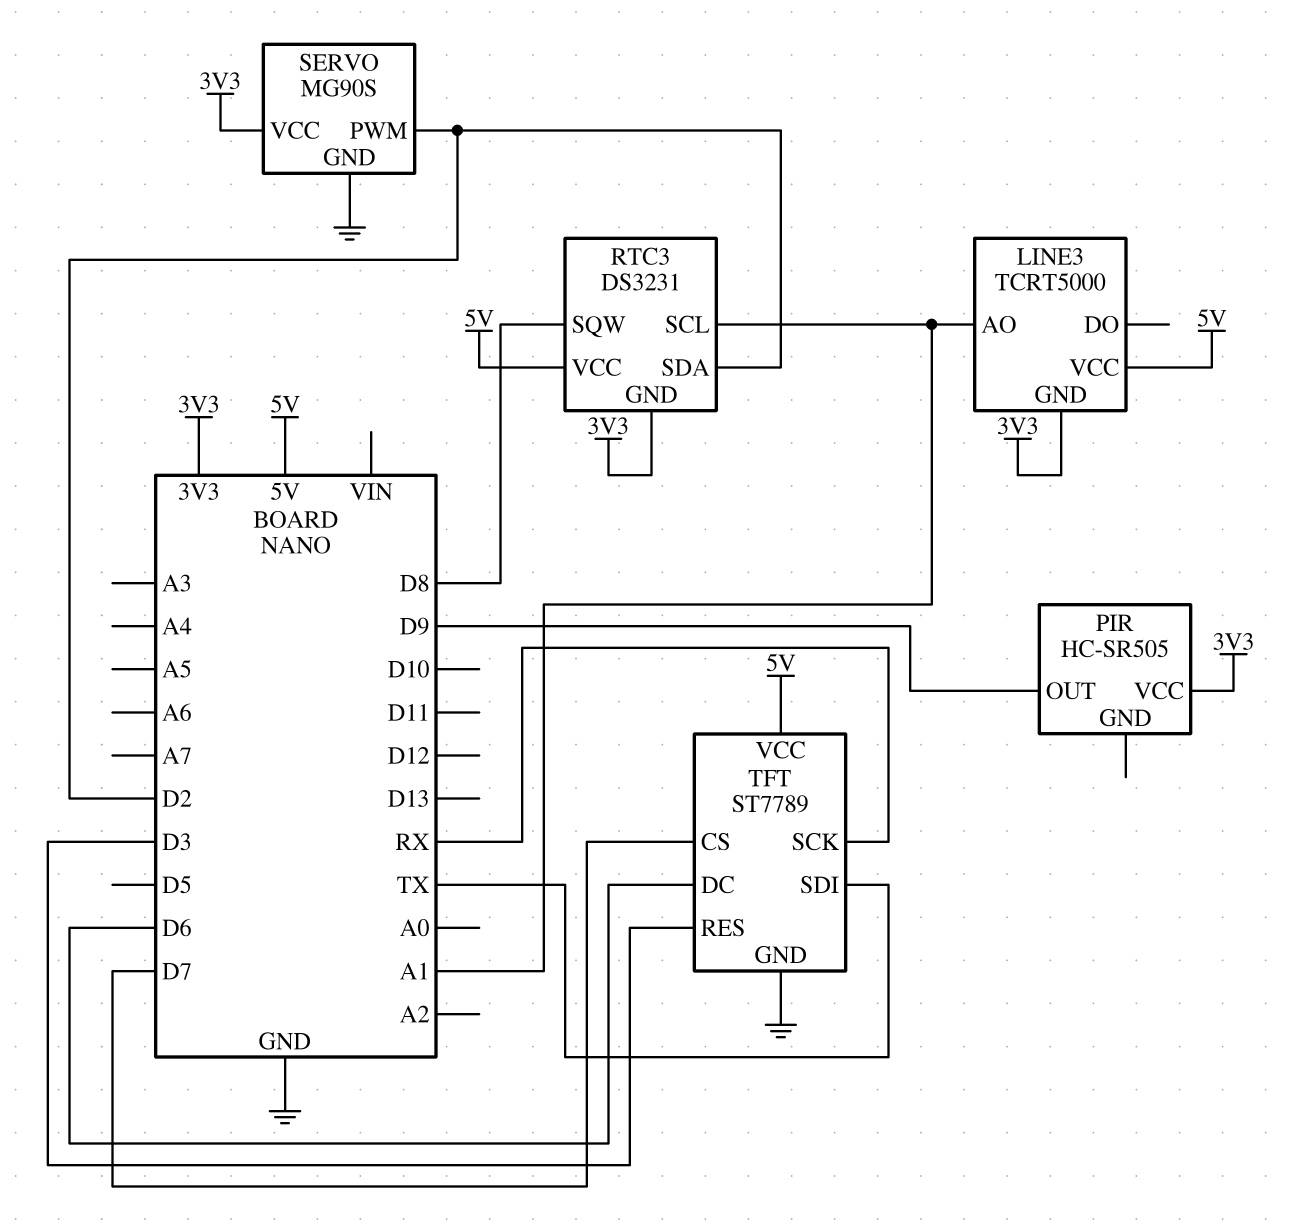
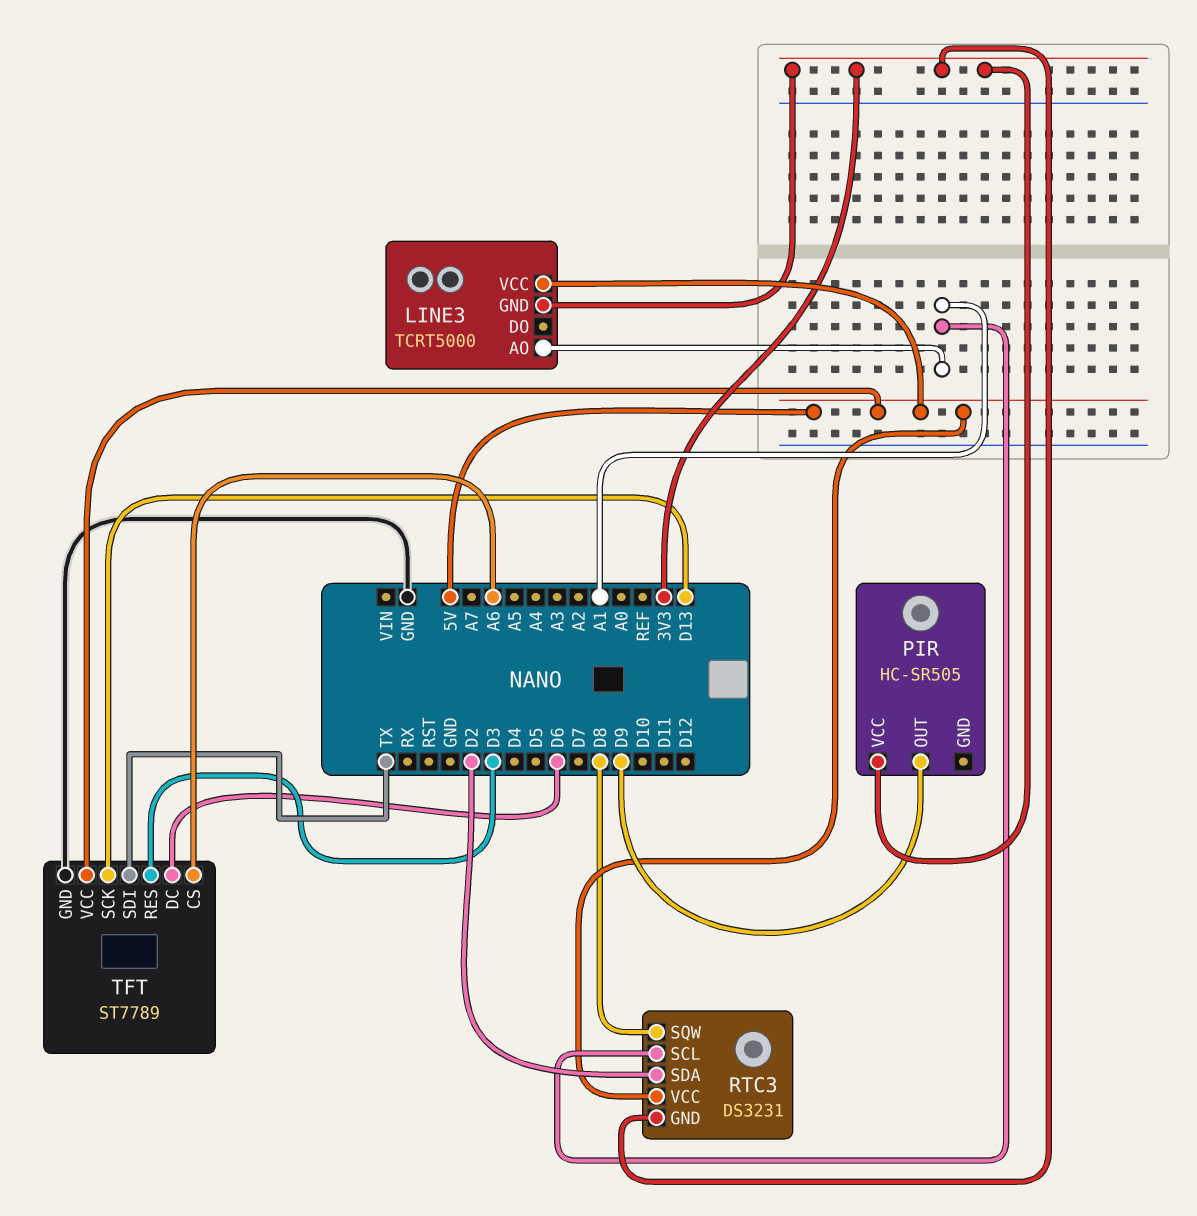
SERVO: MG90S -> none
SERVO pin GND: GND -> none
SERVO pin PWM: D2 -> none
SERVO pin VCC: 3V3 -> none
TFT pin CS: D7 -> A6
TFT pin SCK: RX -> D13

